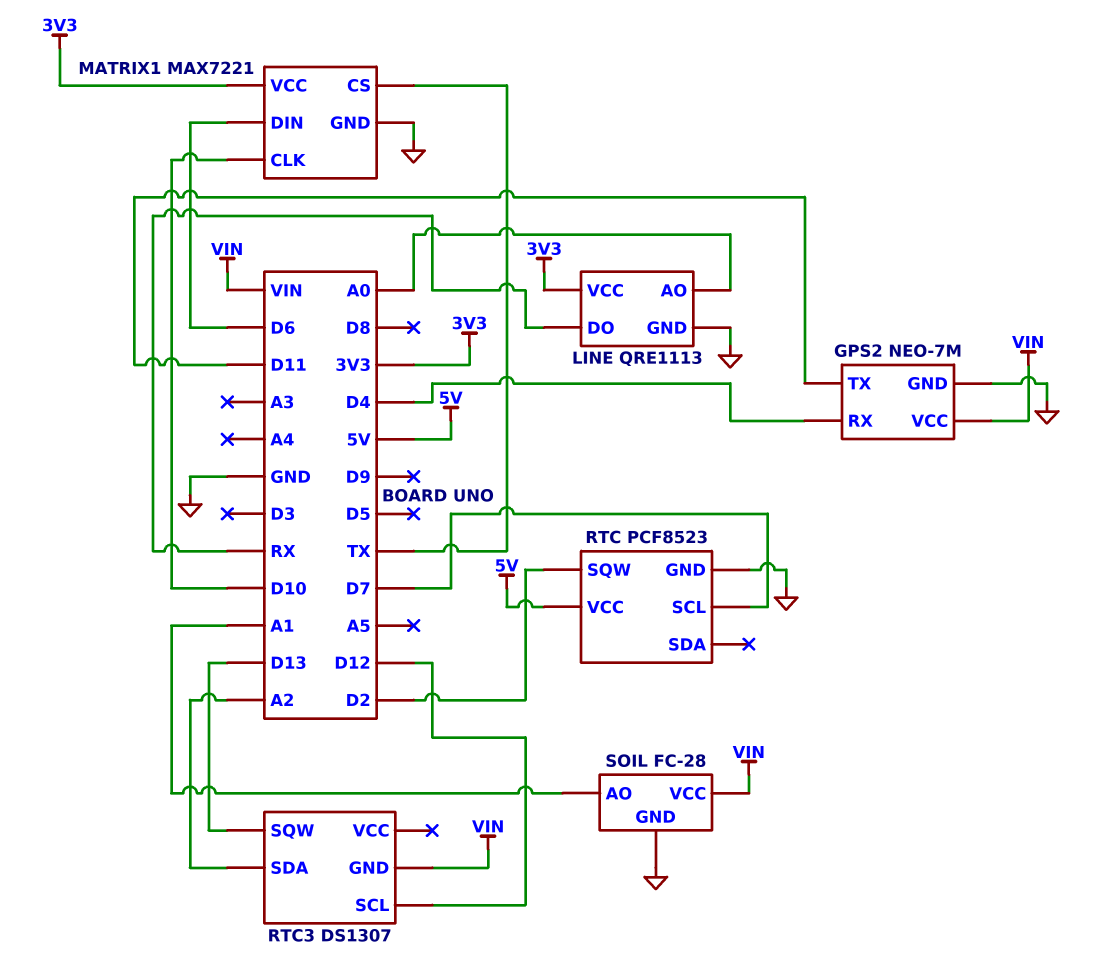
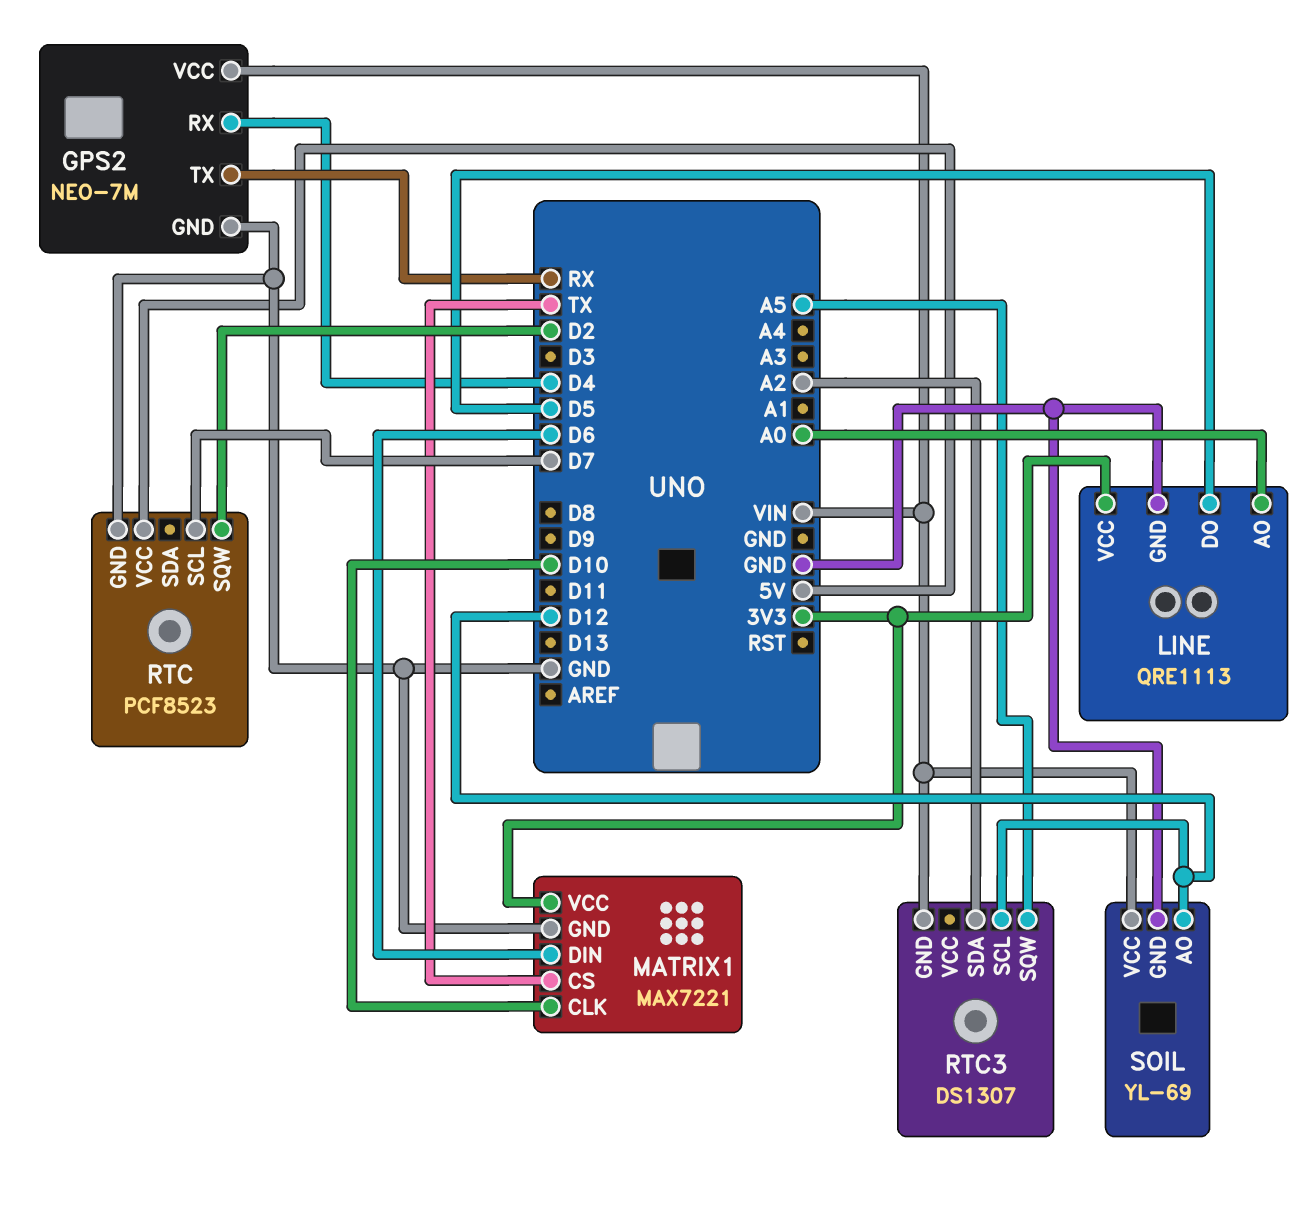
GPS2 pin TX: D11 -> RX
LINE pin DO: RX -> D5
RTC3 pin SQW: D13 -> A5
SOIL: FC-28 -> YL-69
SOIL pin AO: A1 -> D12

